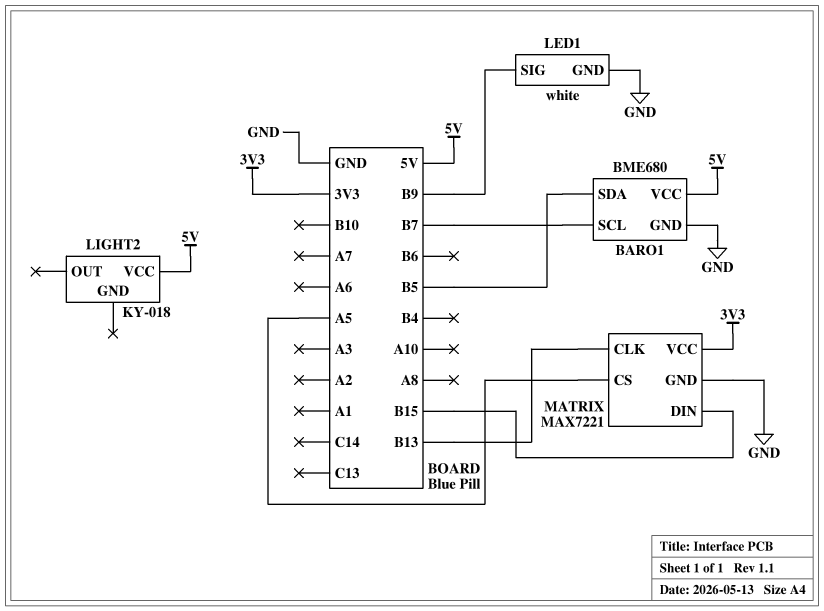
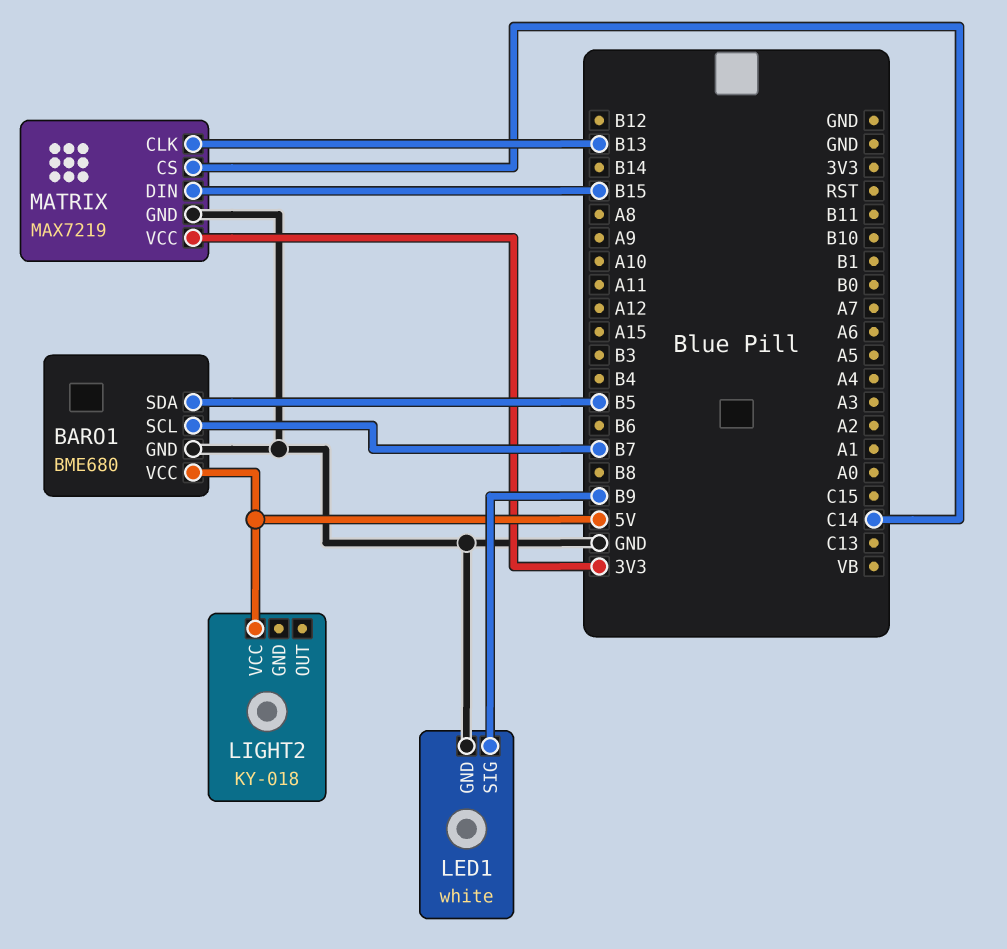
MATRIX: MAX7221 -> MAX7219
MATRIX pin CS: A5 -> C14

